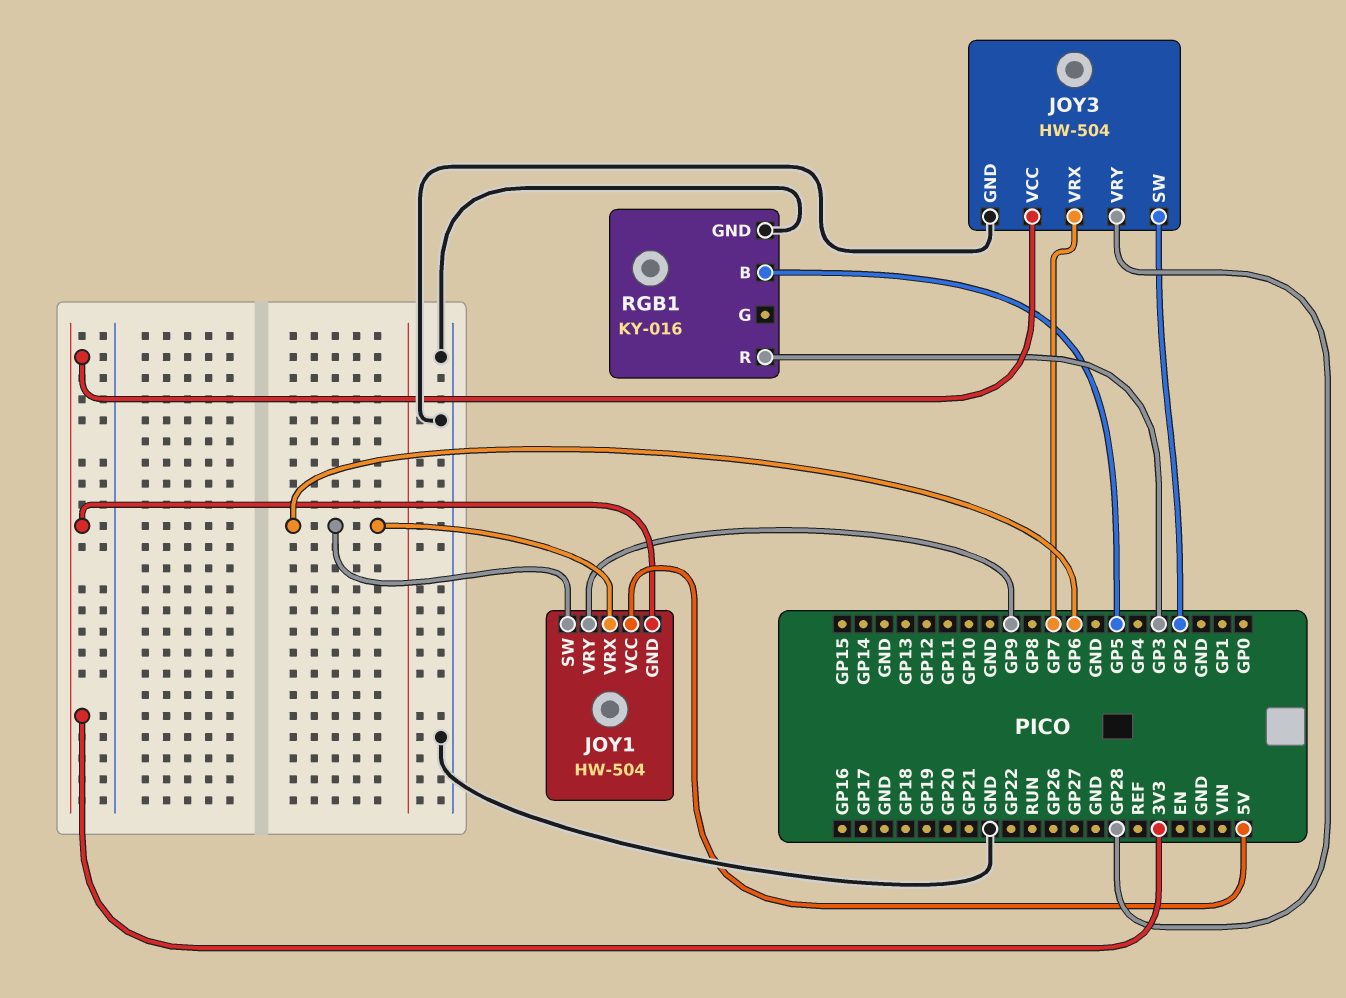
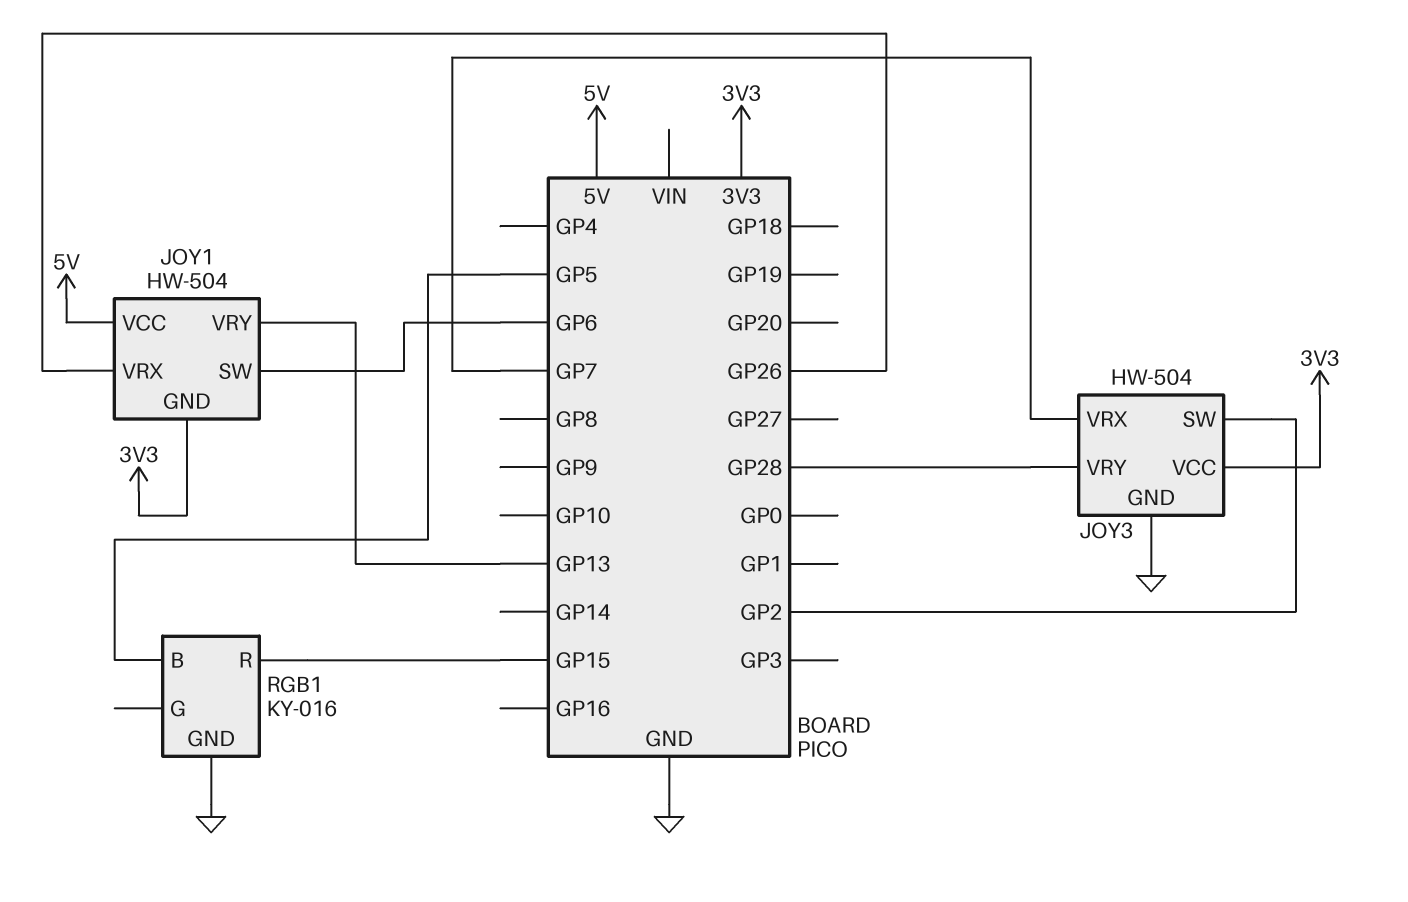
JOY1 pin VRX: GP6 -> GP26
JOY1 pin VRY: GP9 -> GP13
RGB1 pin R: GP3 -> GP15

